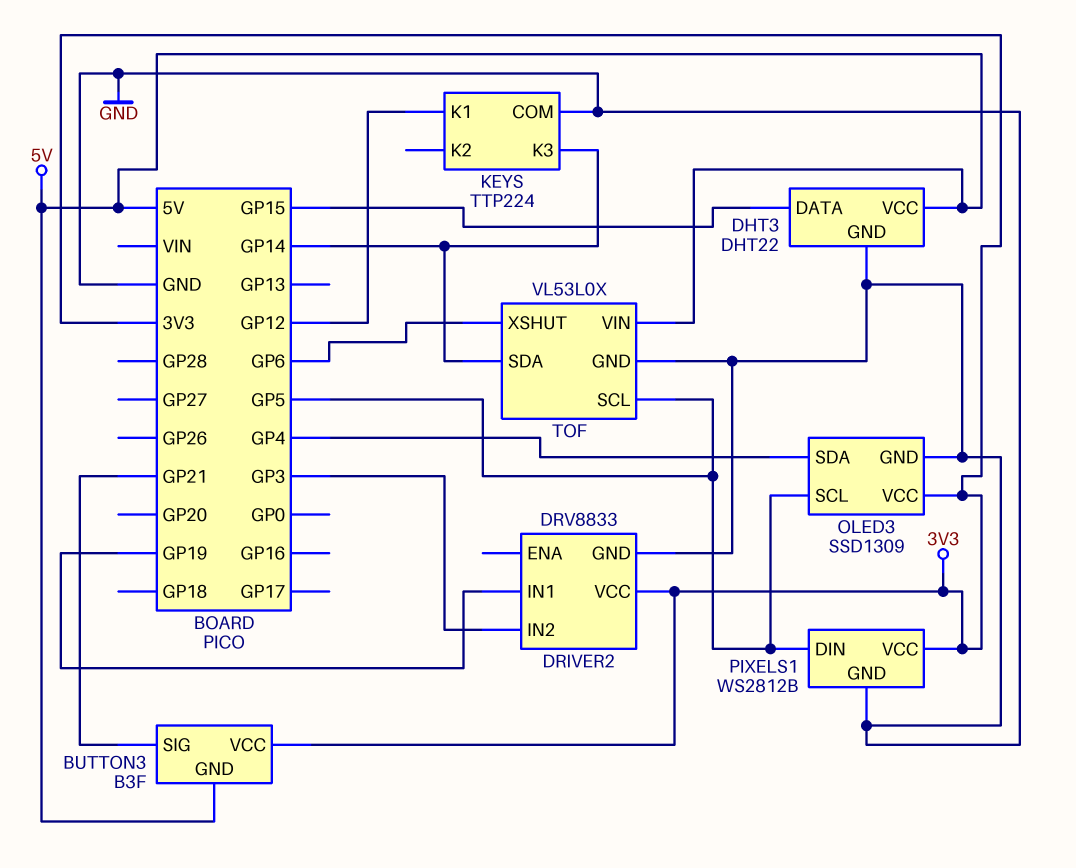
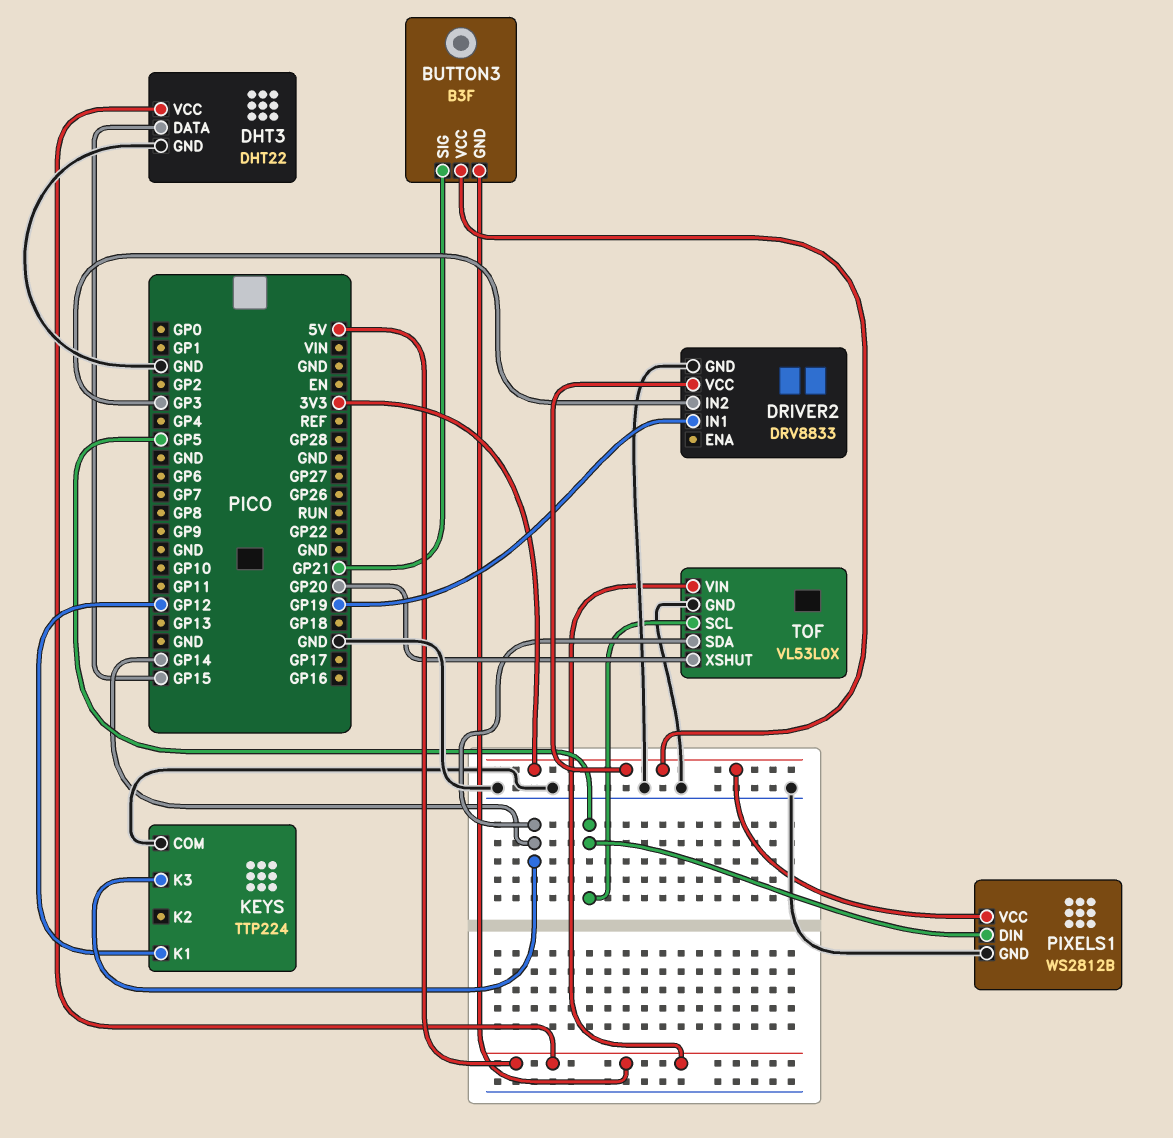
OLED3: SSD1309 -> none
OLED3 pin GND: GND -> none
OLED3 pin SCL: GP5 -> none
OLED3 pin SDA: GP4 -> none
OLED3 pin VCC: 3V3 -> none
TOF pin XSHUT: GP6 -> GP20

